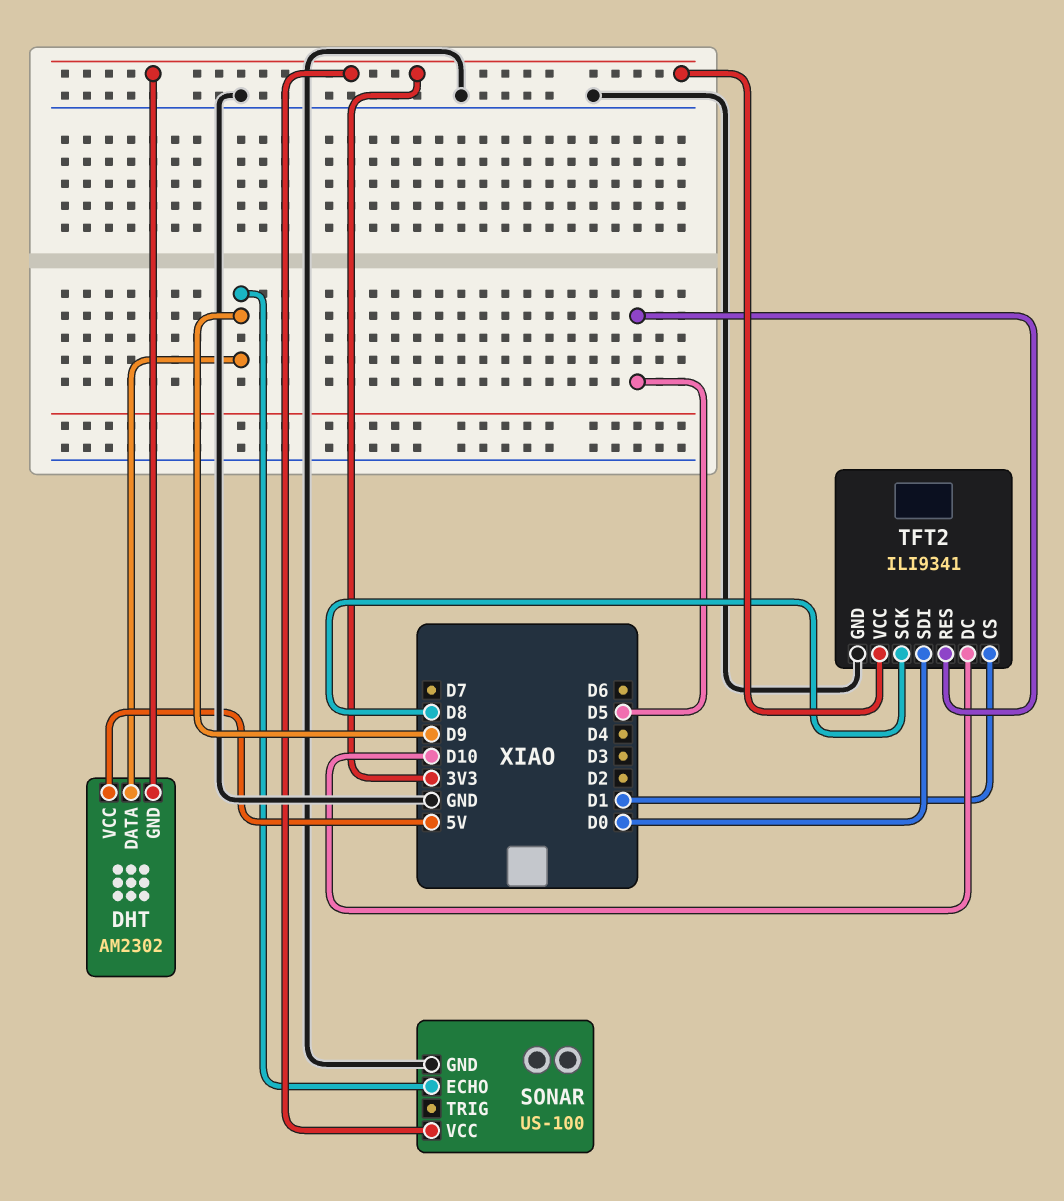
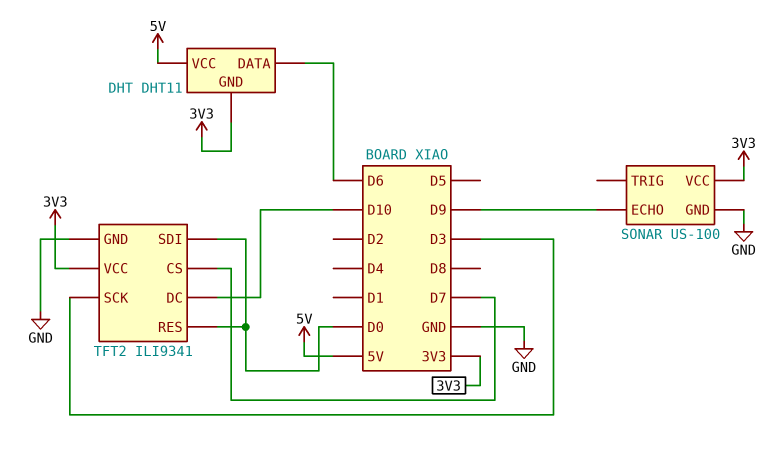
DHT: AM2302 -> DHT11
DHT pin DATA: D9 -> D6
TFT2 pin CS: D1 -> D7
TFT2 pin RES: D5 -> D0
TFT2 pin SCK: D8 -> D3

